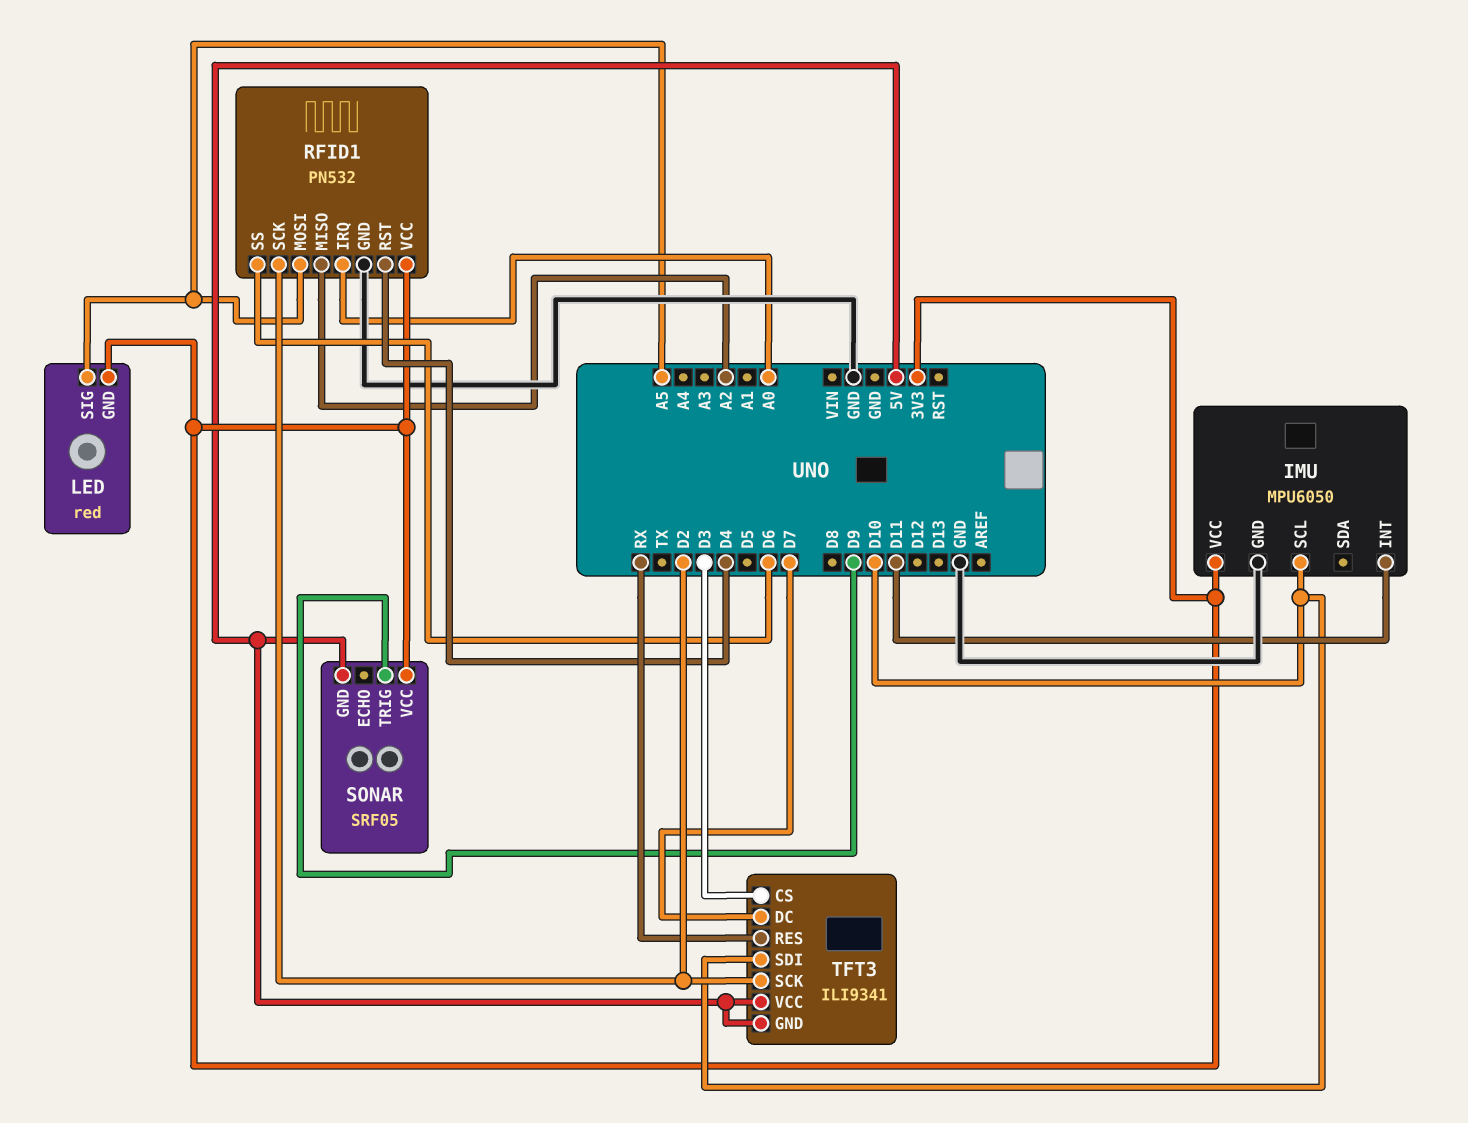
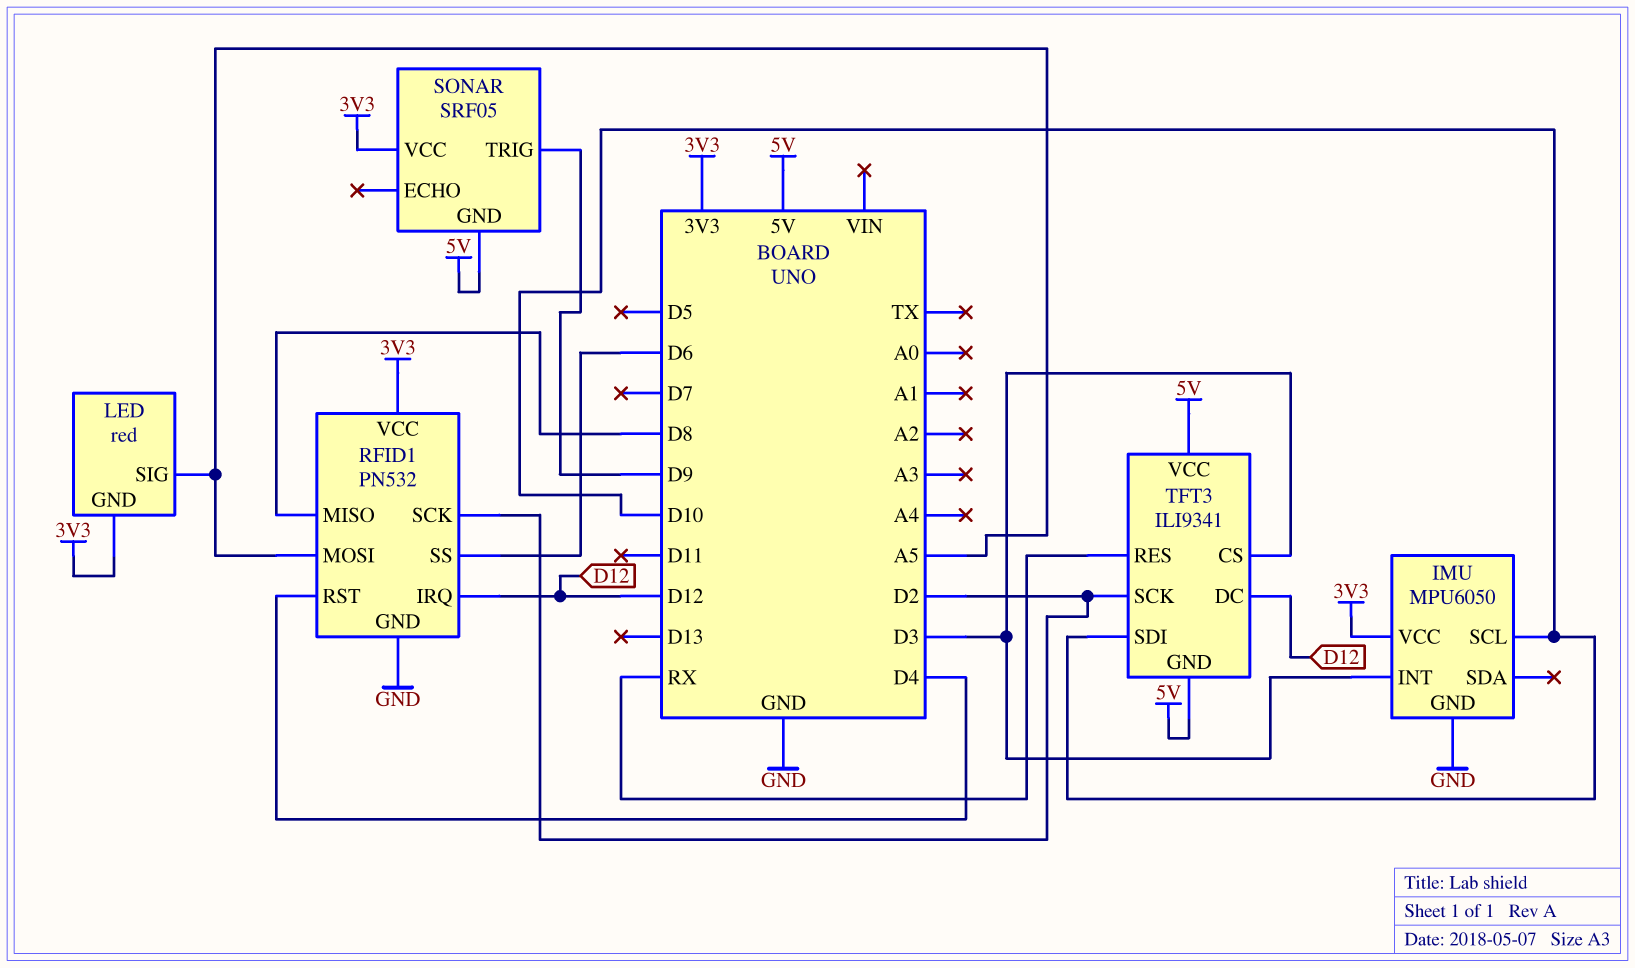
IMU pin INT: D11 -> D3
RFID1 pin IRQ: A0 -> D12
RFID1 pin MISO: A2 -> D8
TFT3 pin DC: D7 -> D12

